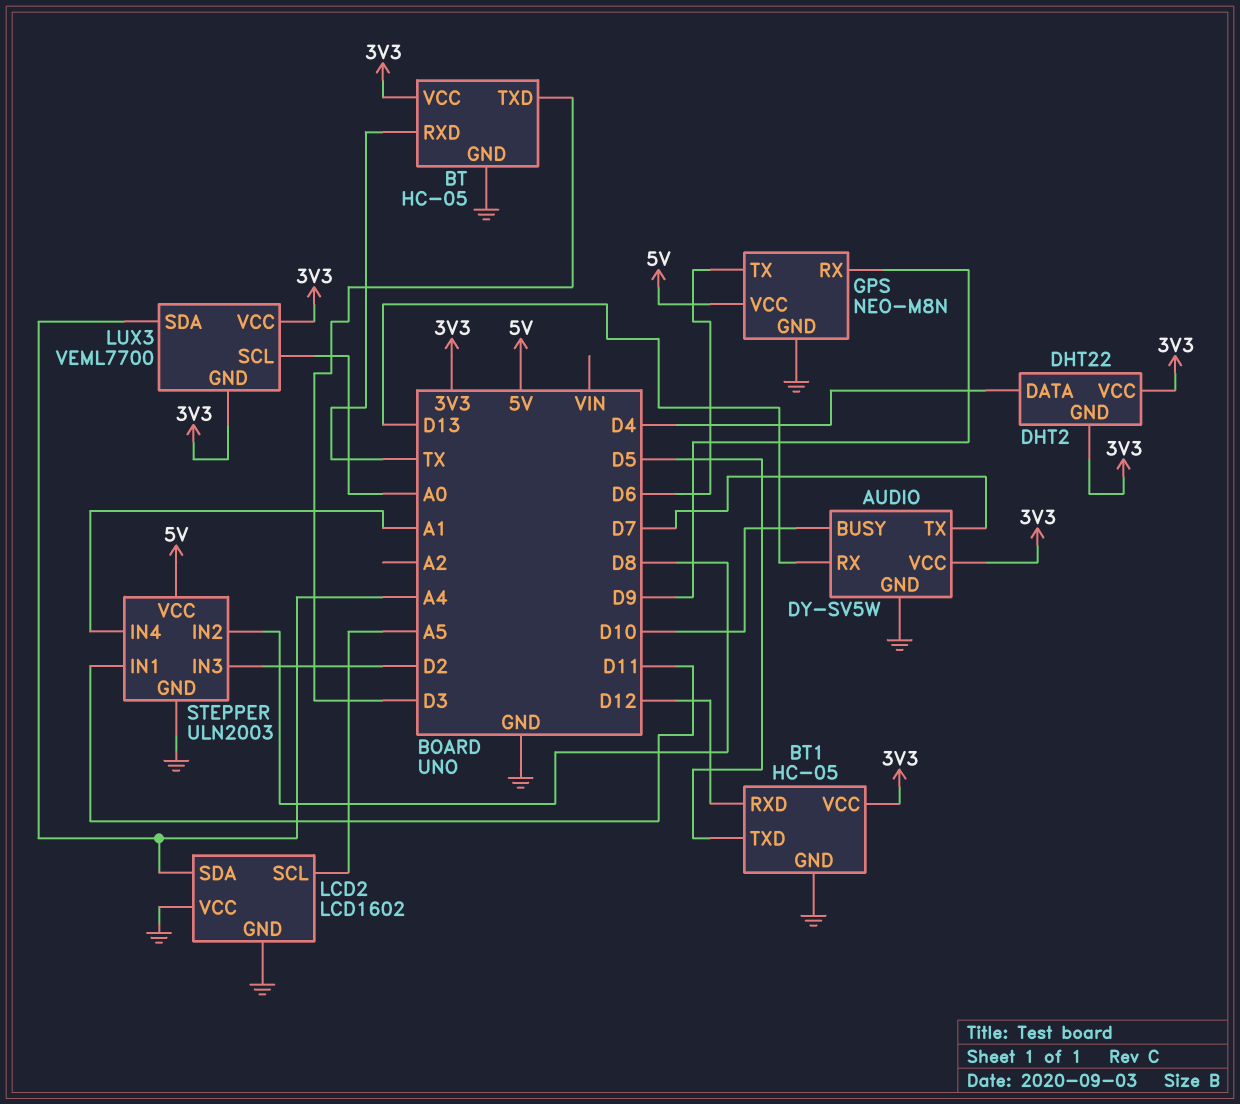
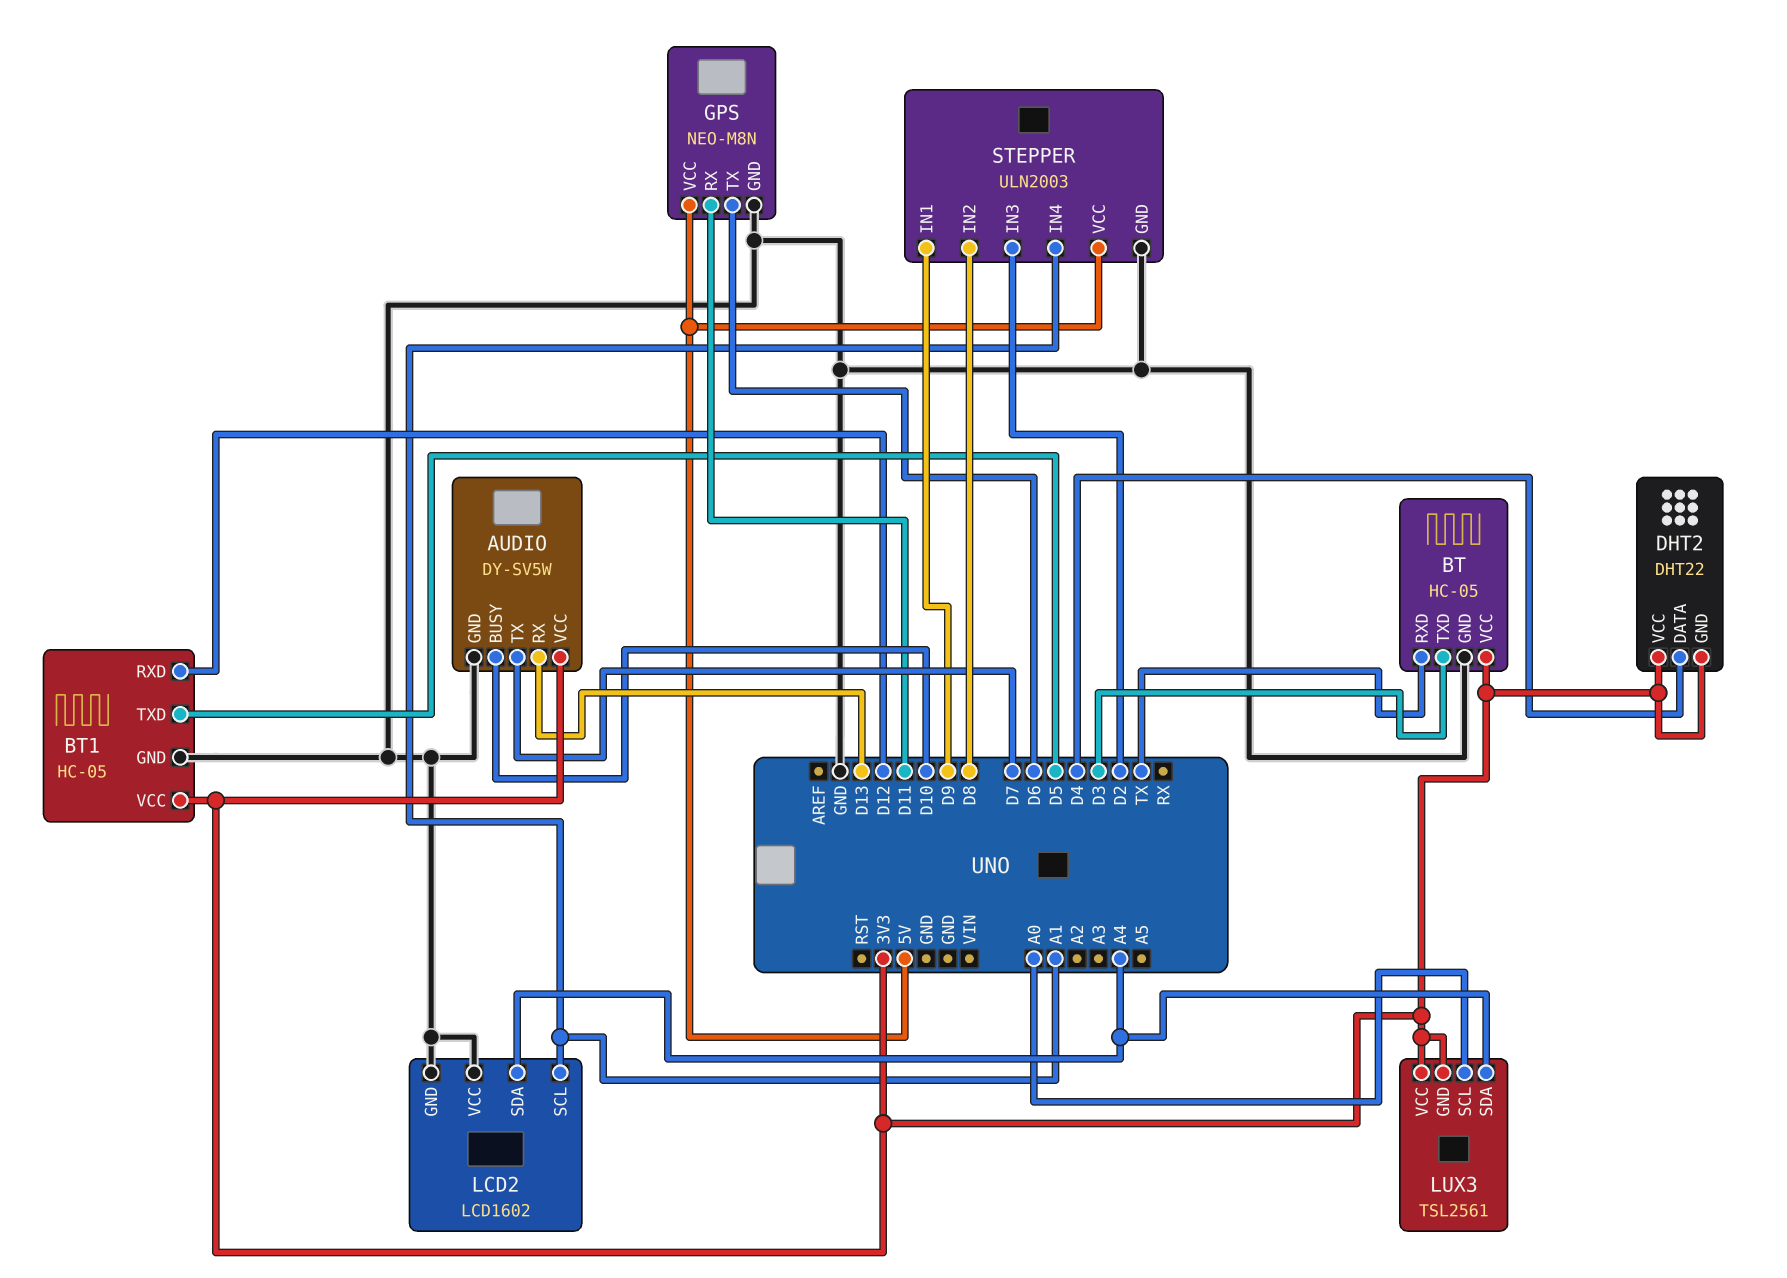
GPS pin RX: D9 -> D11
LCD2 pin SCL: A5 -> A1
LUX3: VEML7700 -> TSL2561
STEPPER pin IN1: D11 -> D9

